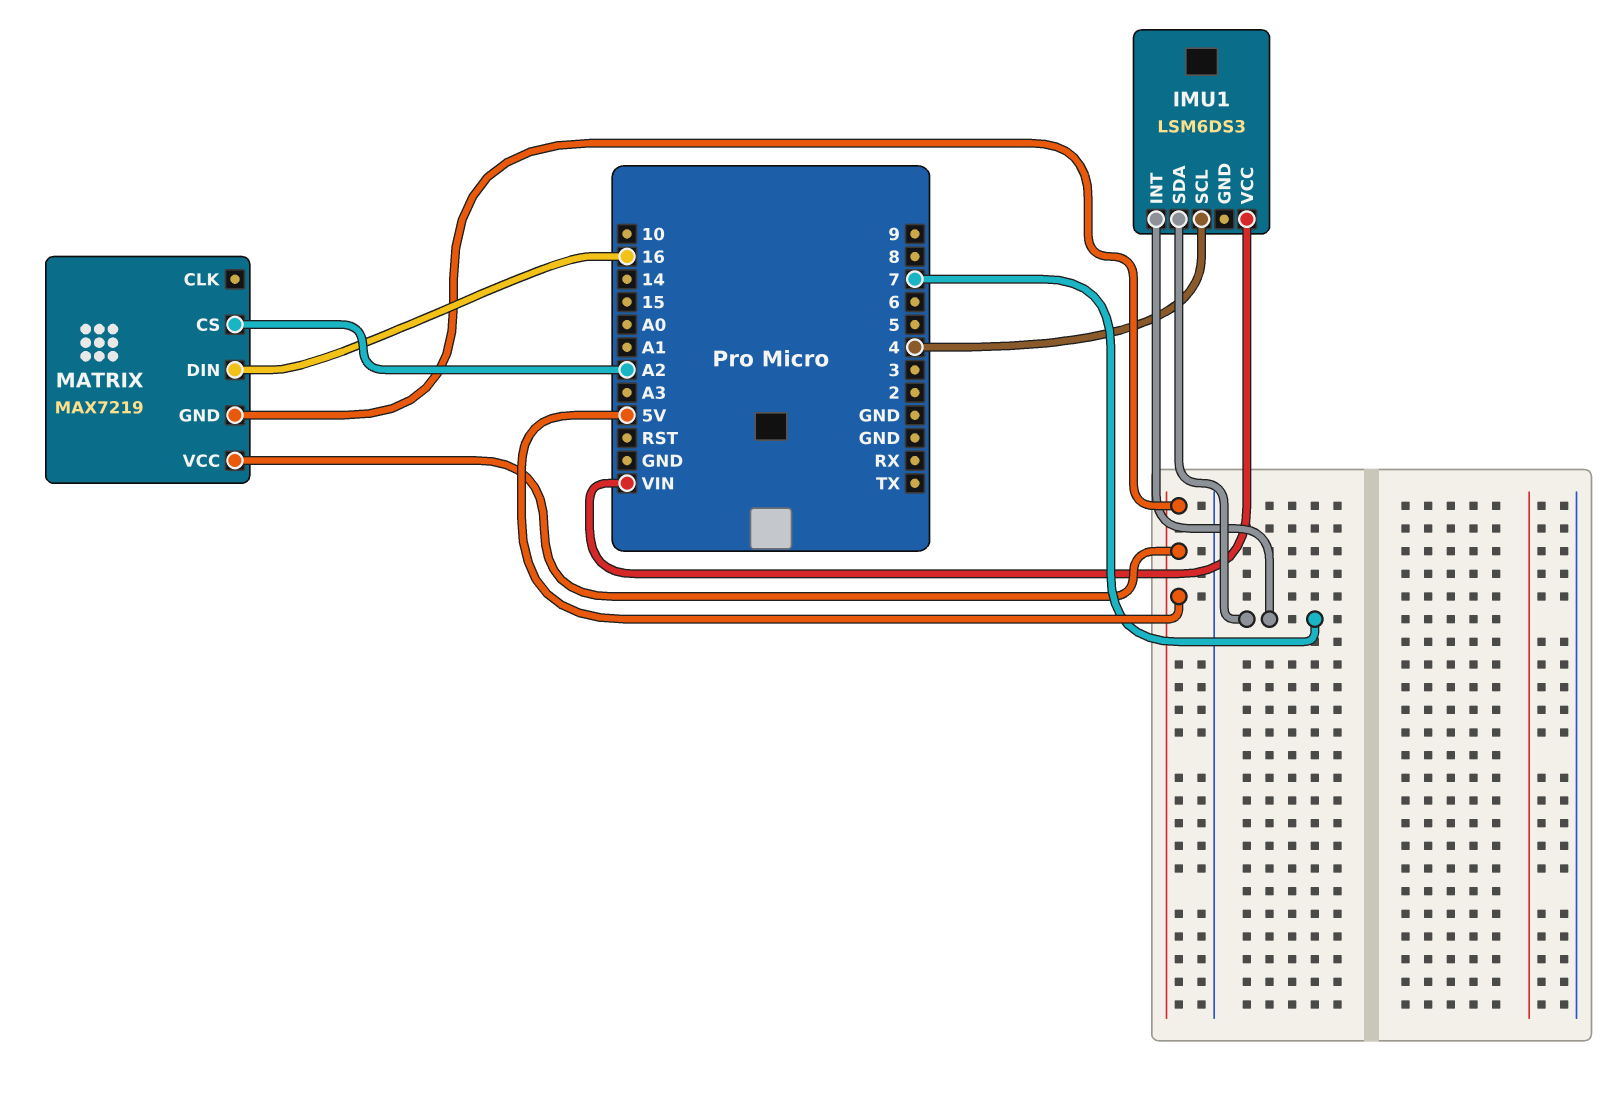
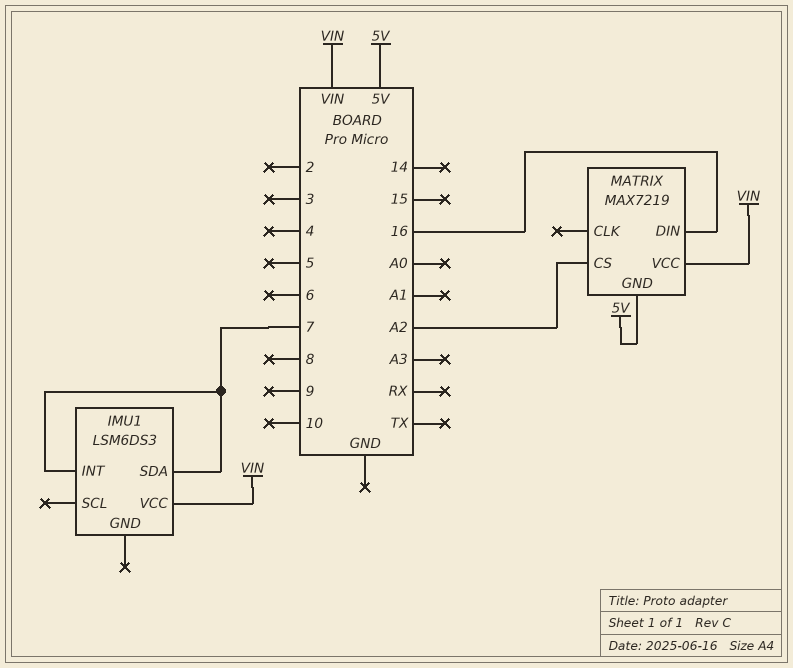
IMU1 pin SCL: 4 -> none
MATRIX pin VCC: 5V -> VIN

